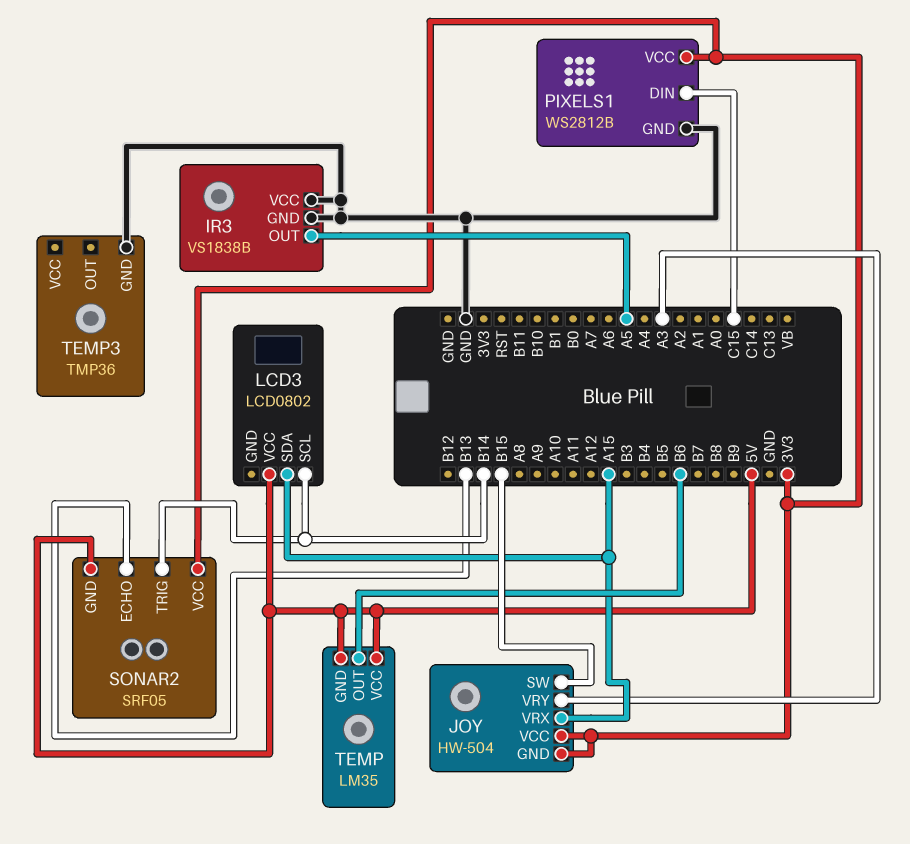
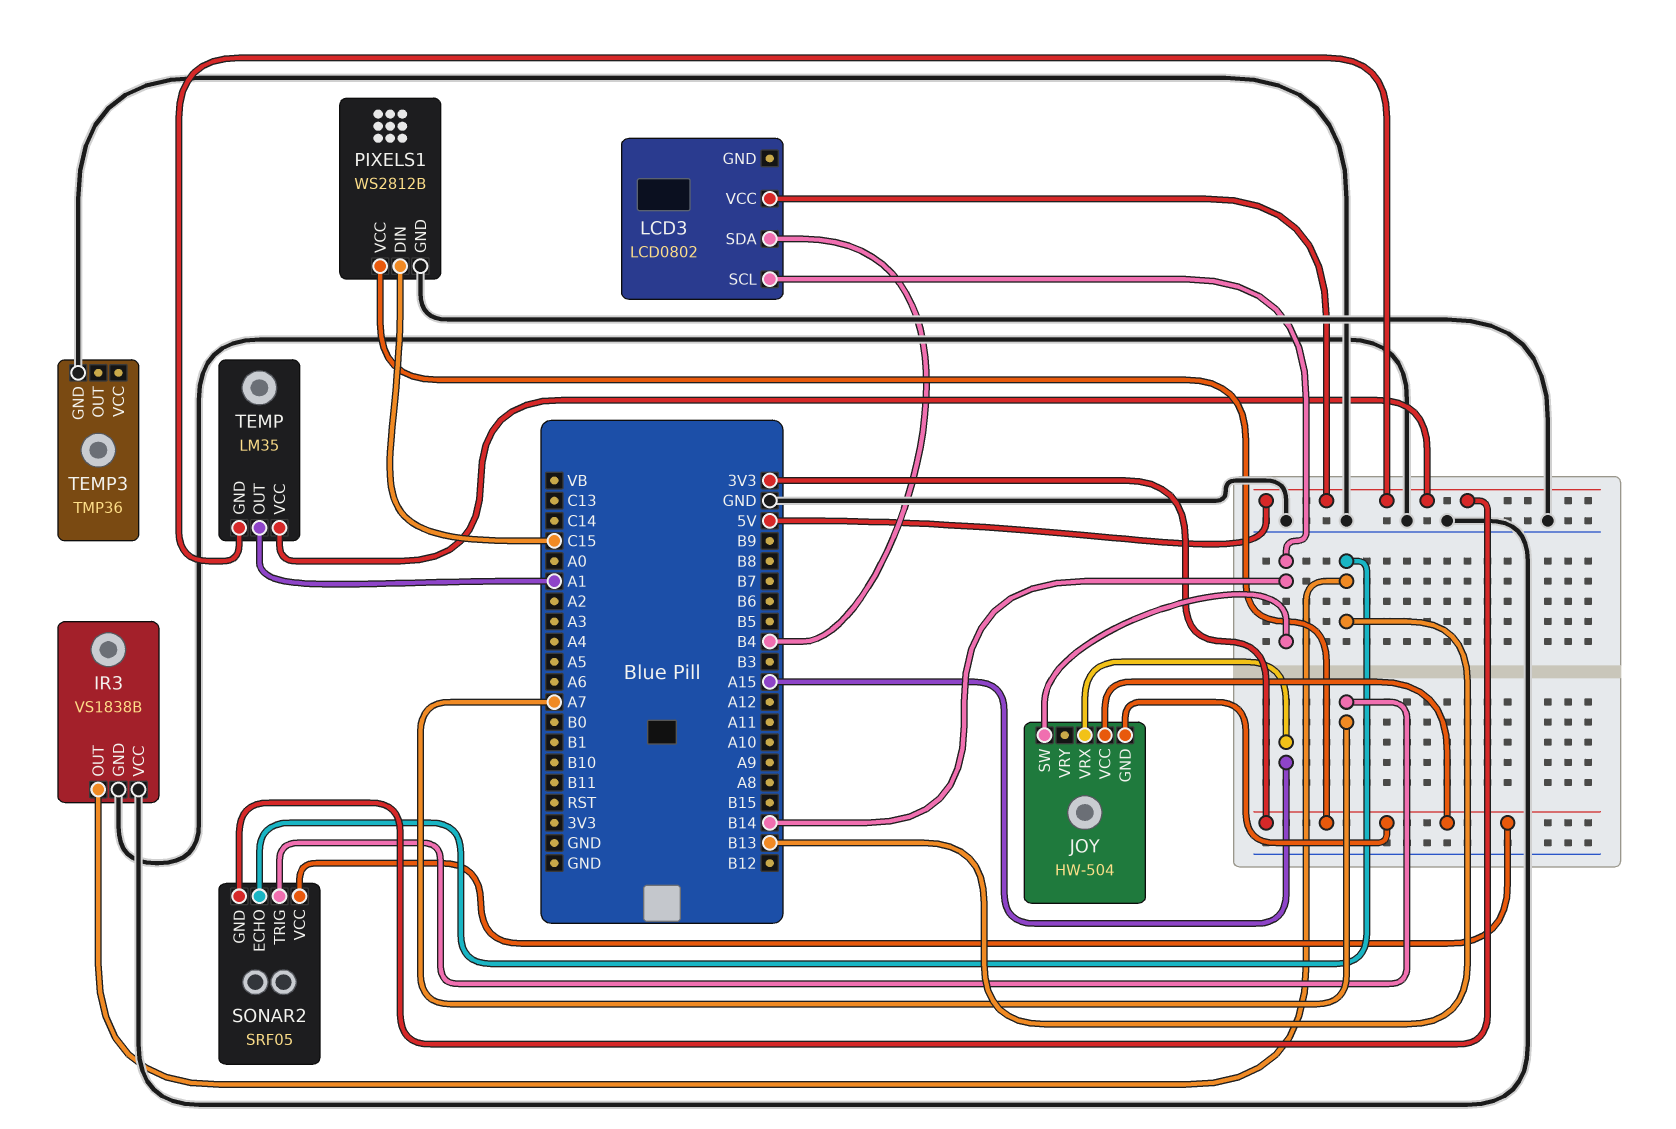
IR3 pin OUT: A5 -> B13
JOY pin SW: B15 -> B14
JOY pin VRY: A3 -> none
LCD3 pin SDA: A15 -> B4
SONAR2 pin TRIG: B14 -> A7
TEMP pin OUT: B6 -> A1

